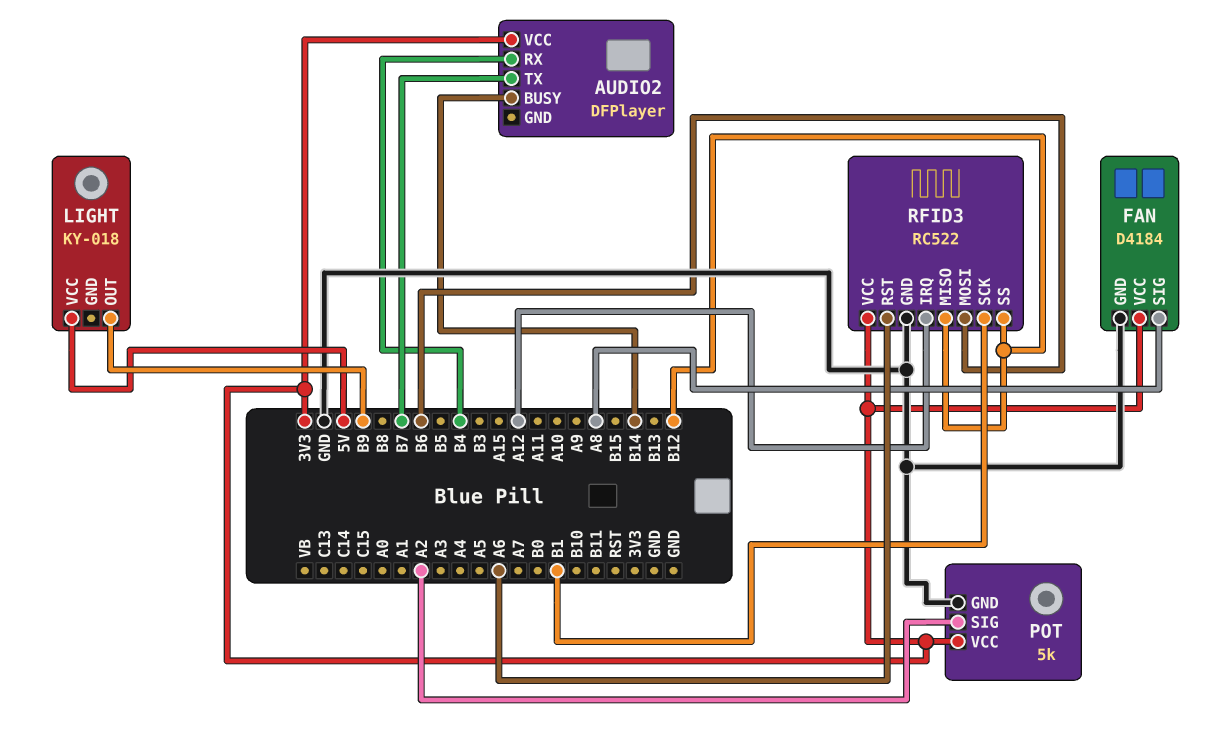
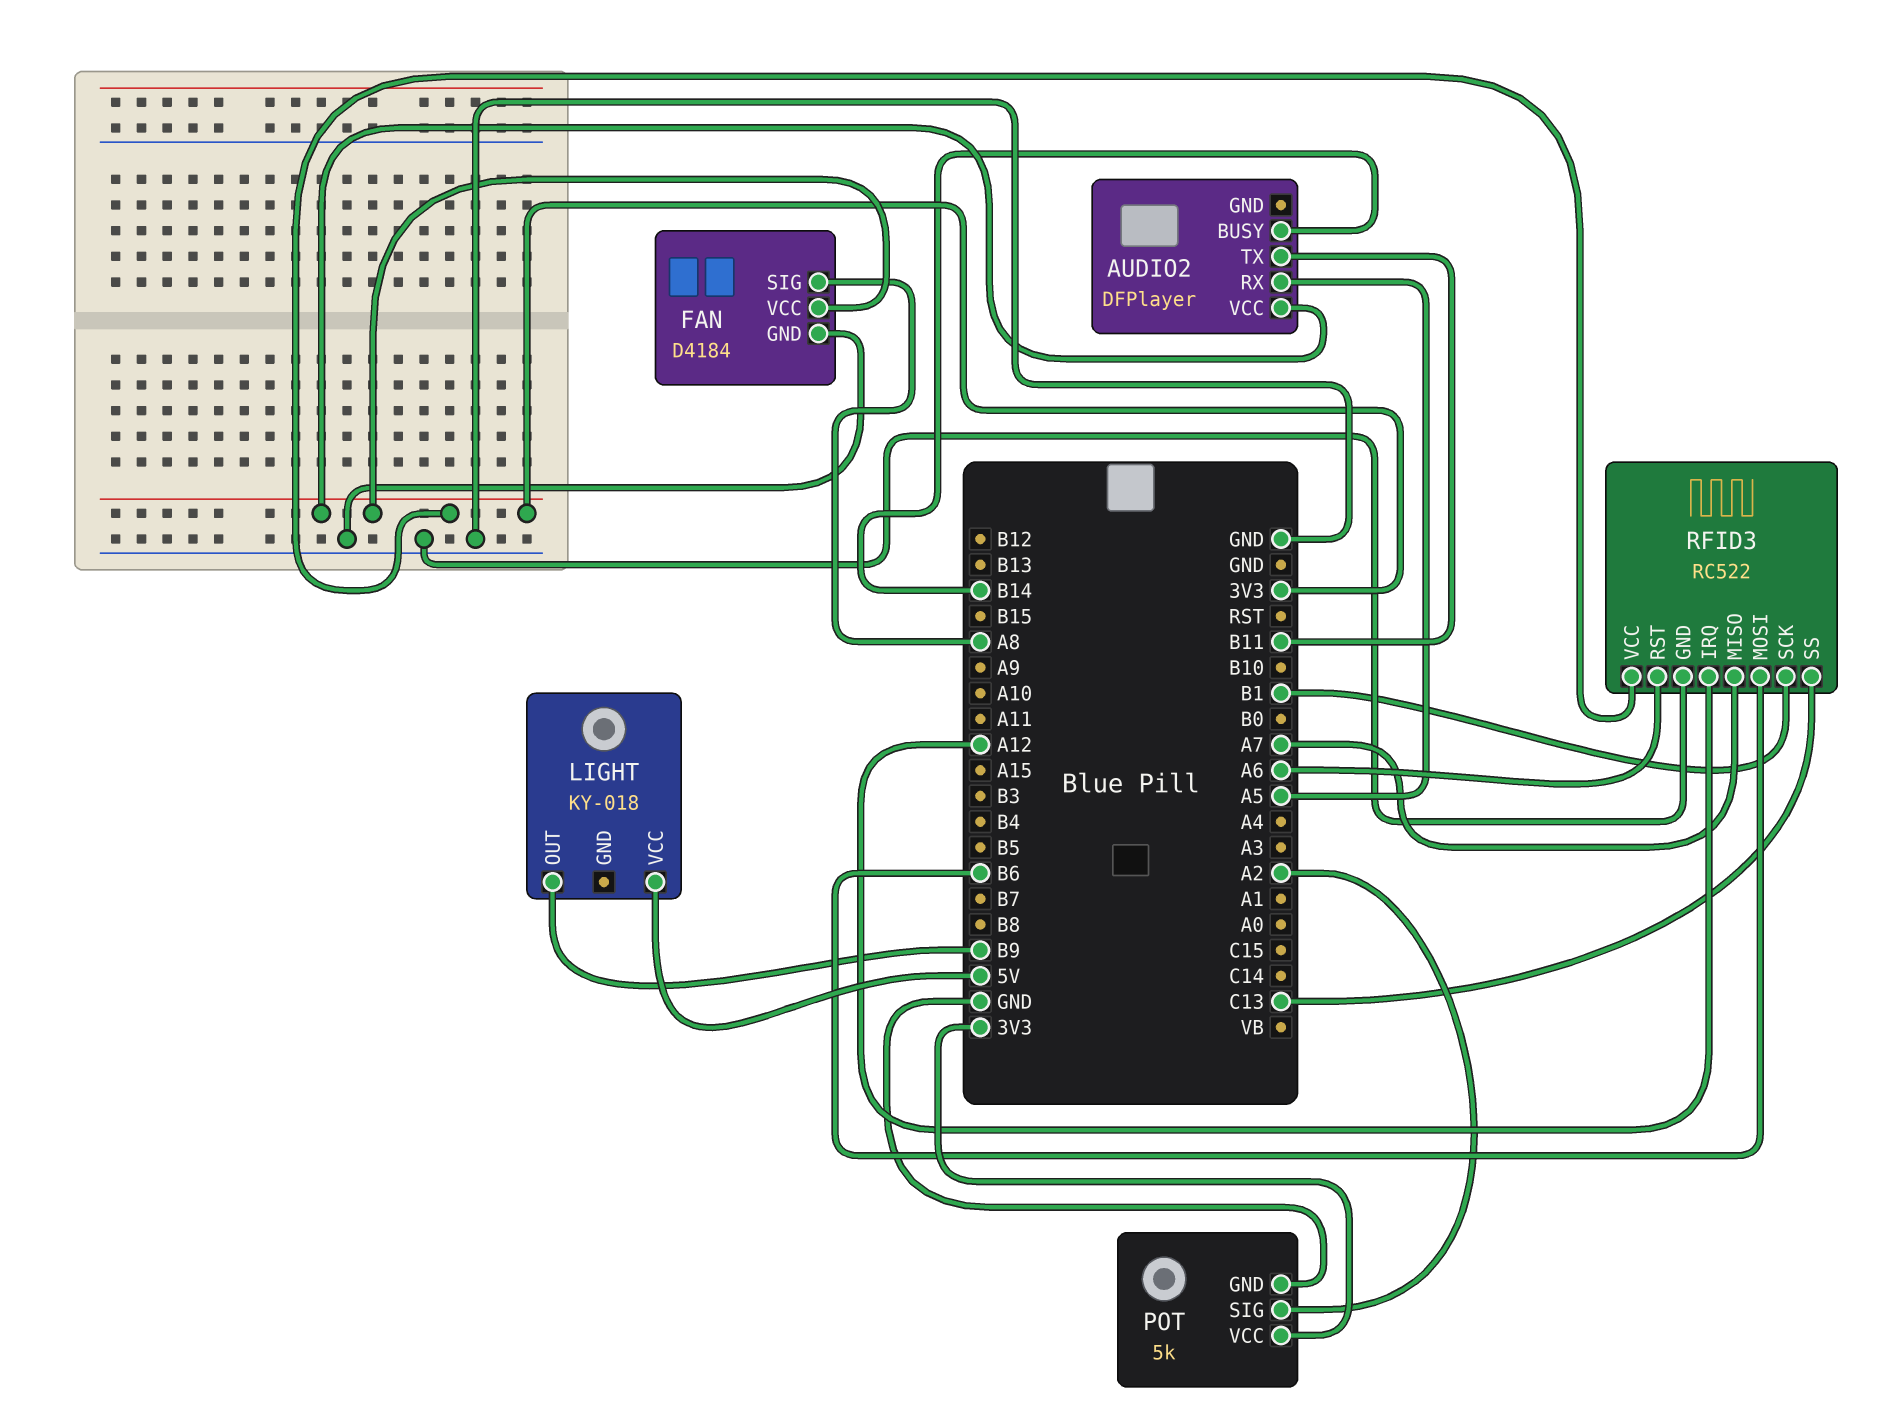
AUDIO2 pin RX: B4 -> A5
AUDIO2 pin TX: B7 -> B11
RFID3 pin MISO: B12 -> A7
RFID3 pin SS: B12 -> C13

